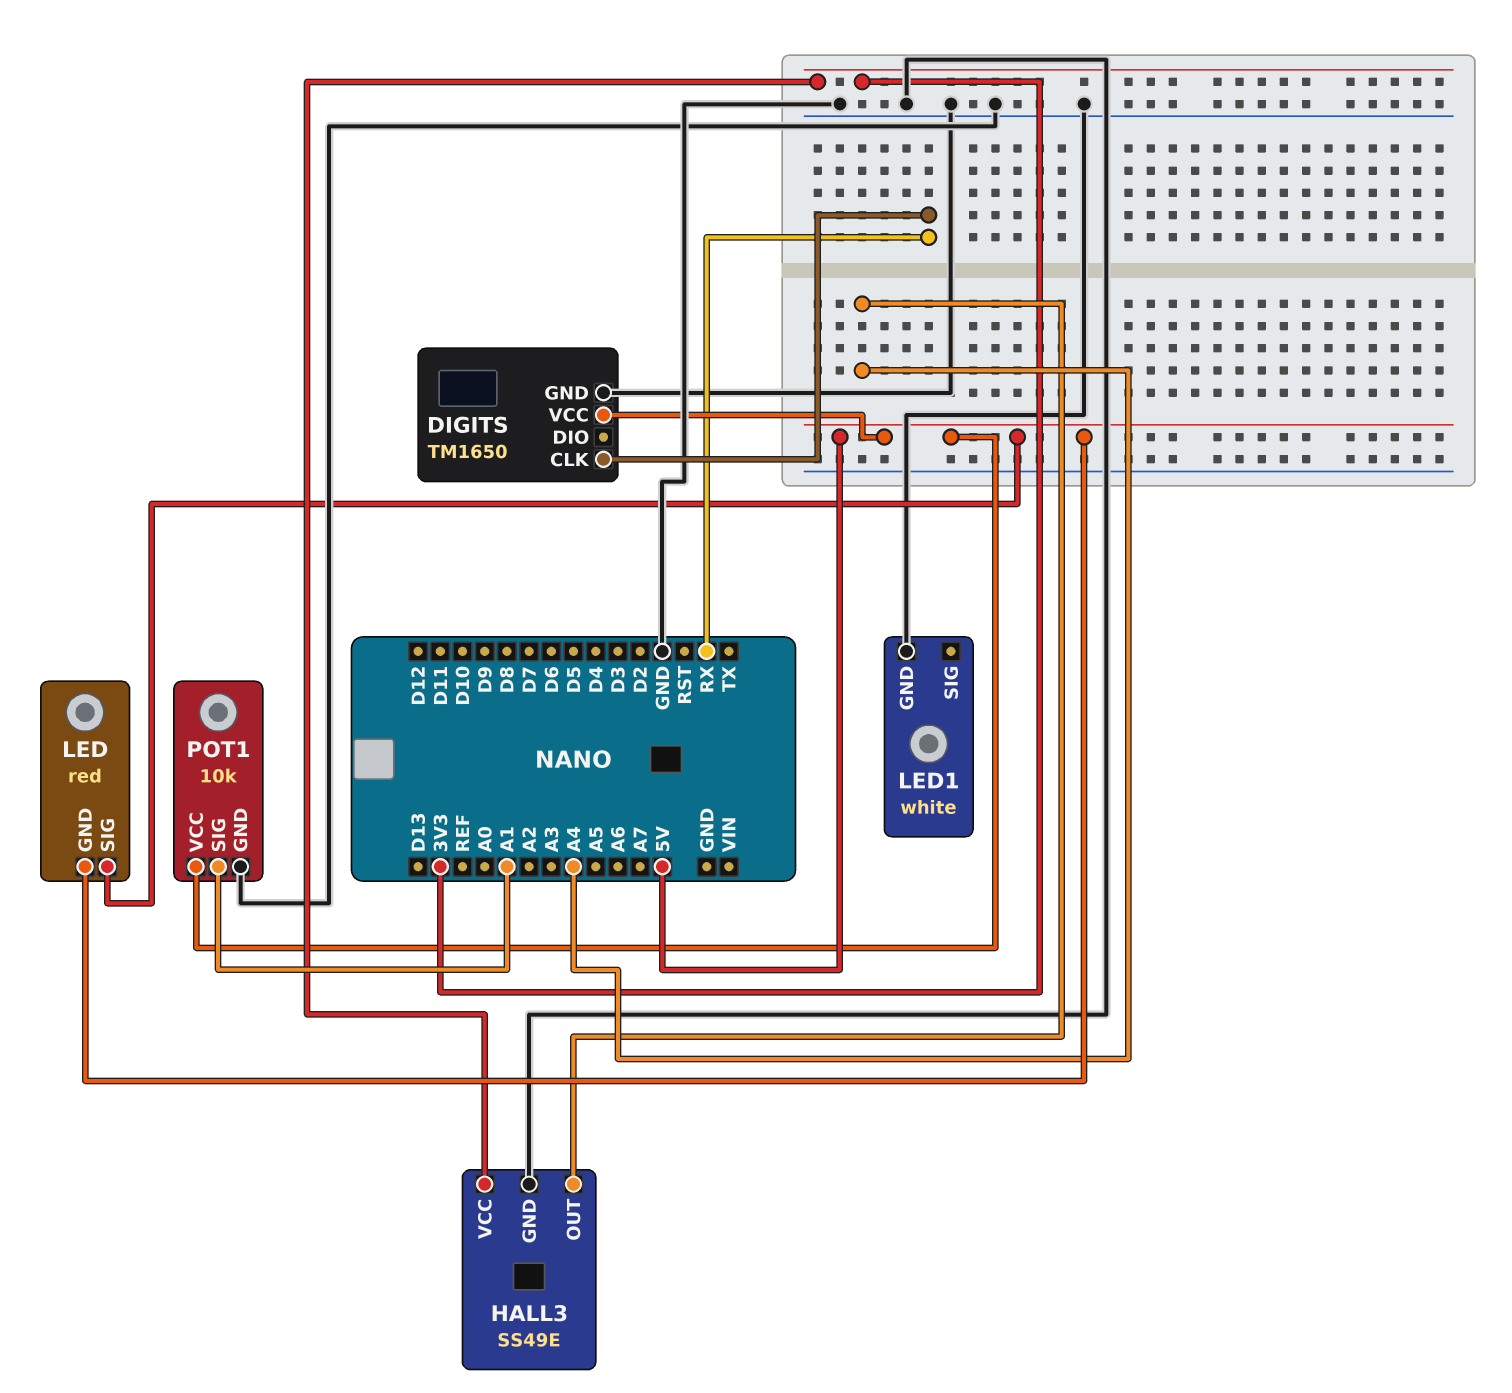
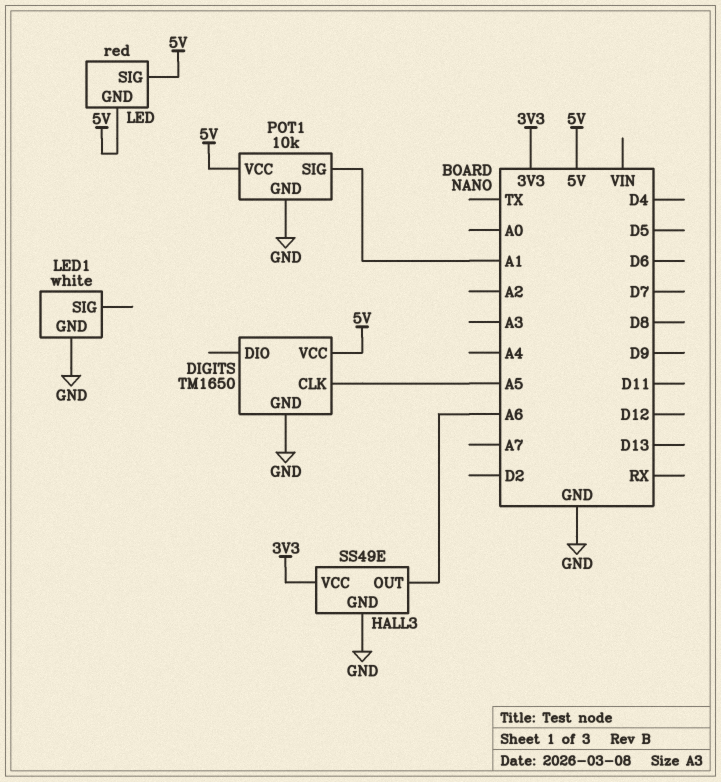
DIGITS pin CLK: RX -> A5
HALL3 pin OUT: A4 -> A6

